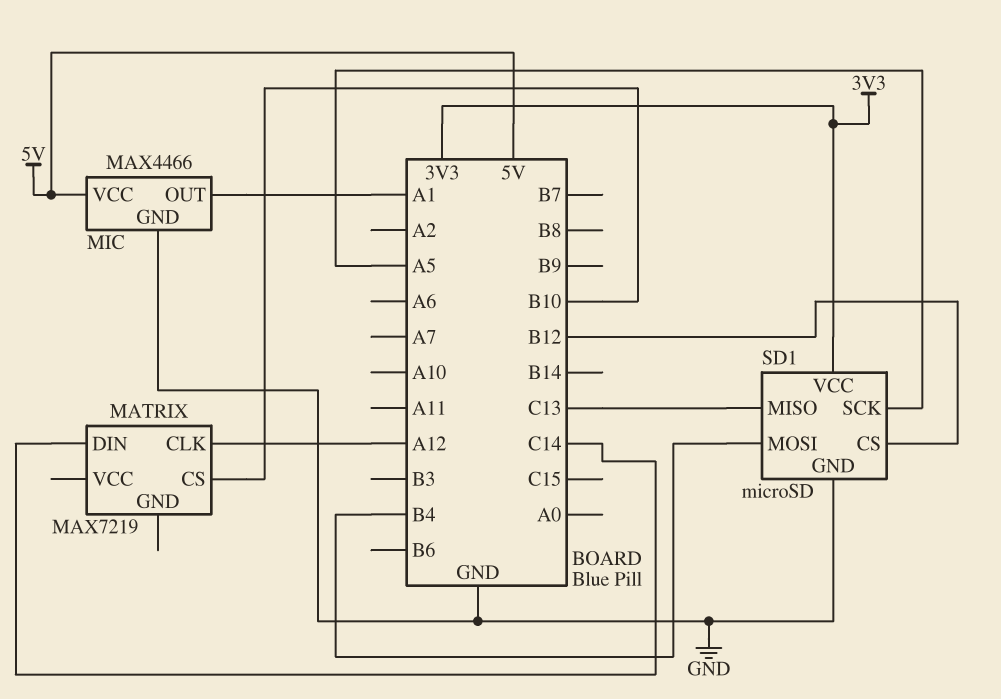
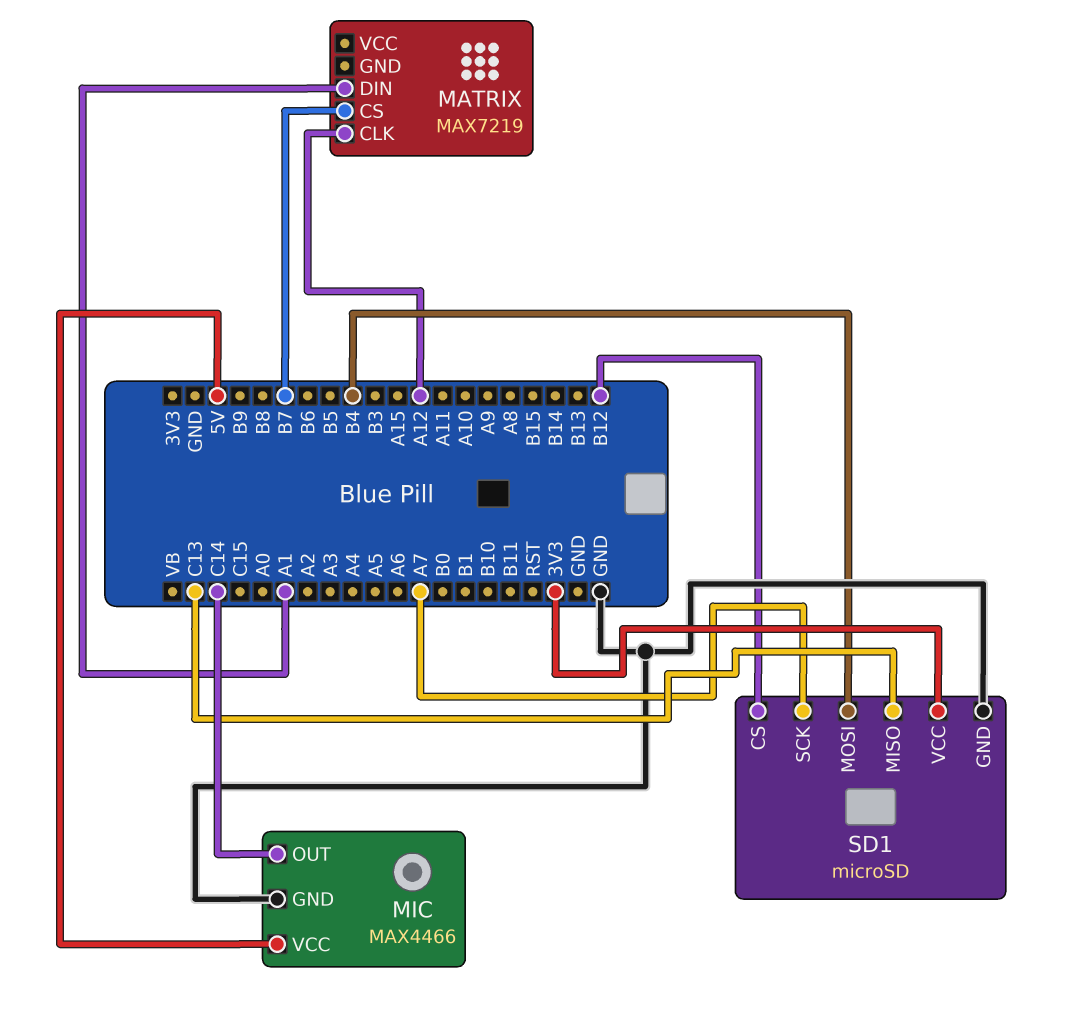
MATRIX pin CS: B10 -> B7
MATRIX pin DIN: C14 -> A1
MIC pin OUT: A1 -> C14
SD1 pin SCK: A5 -> A7

